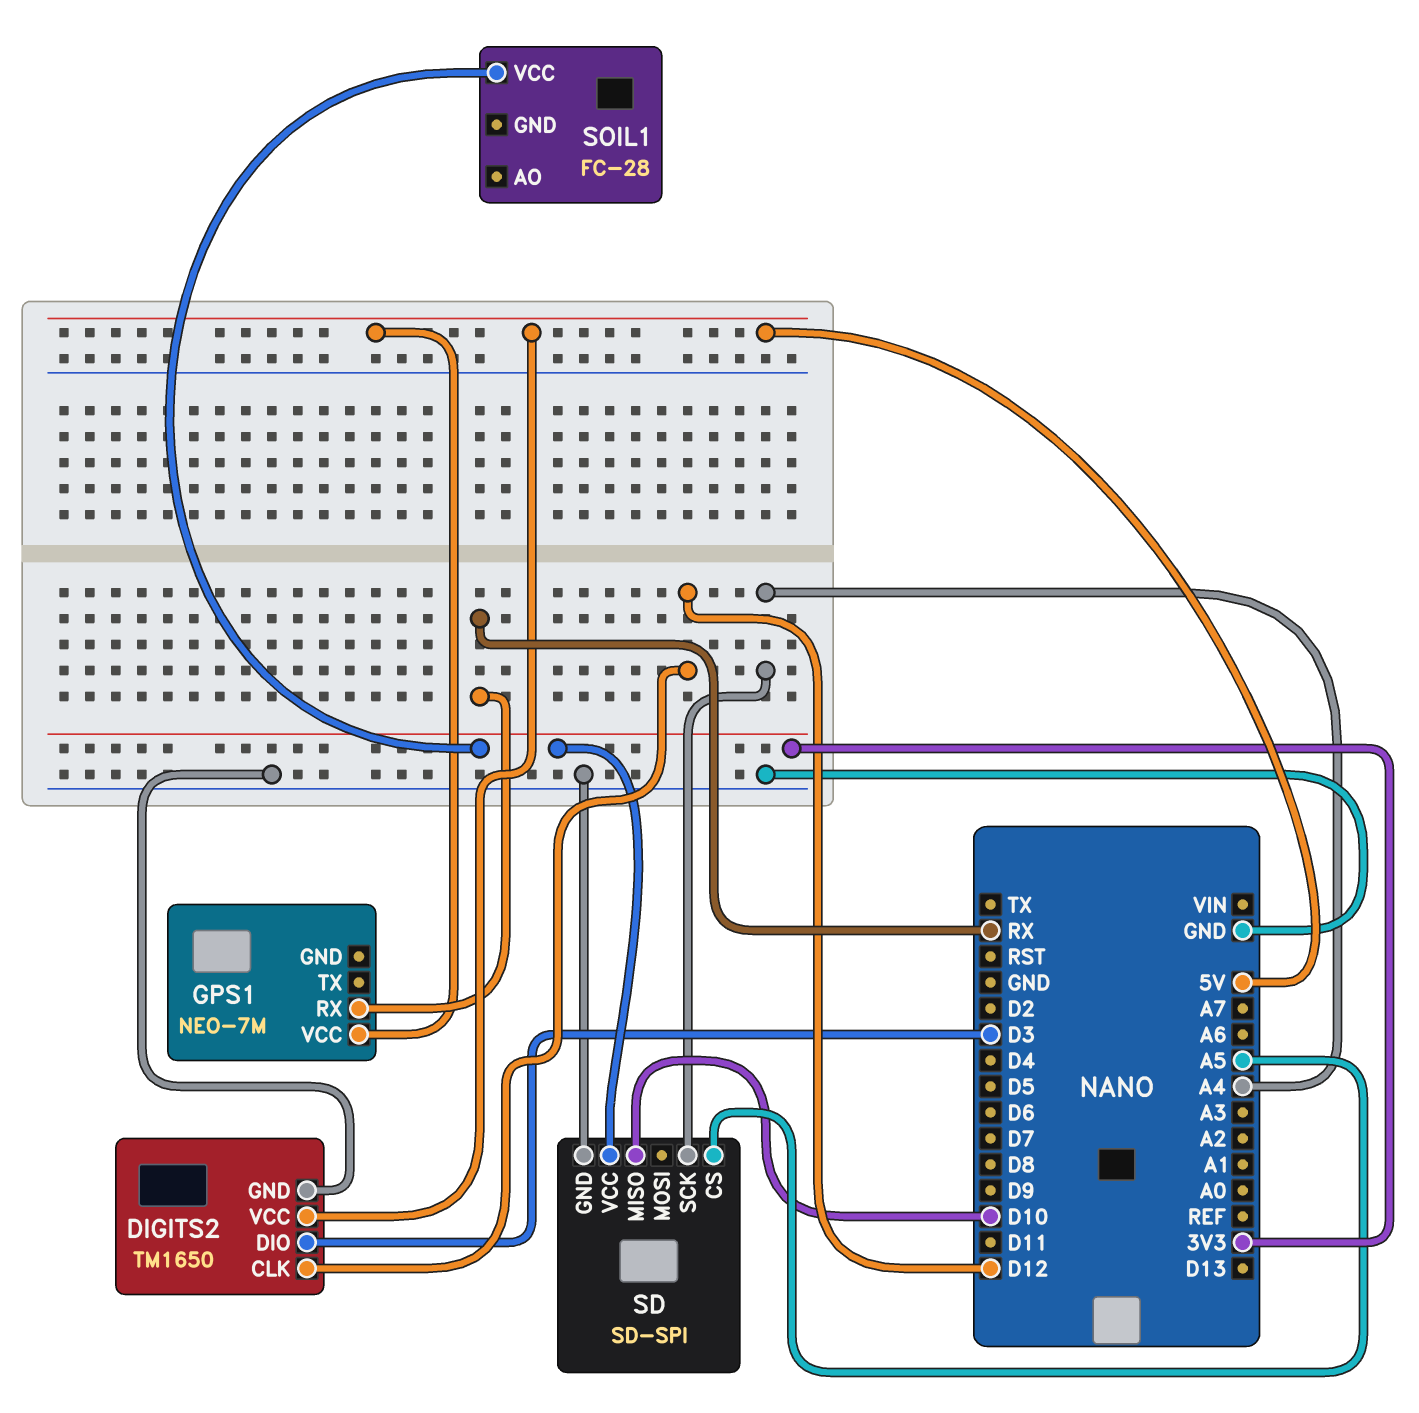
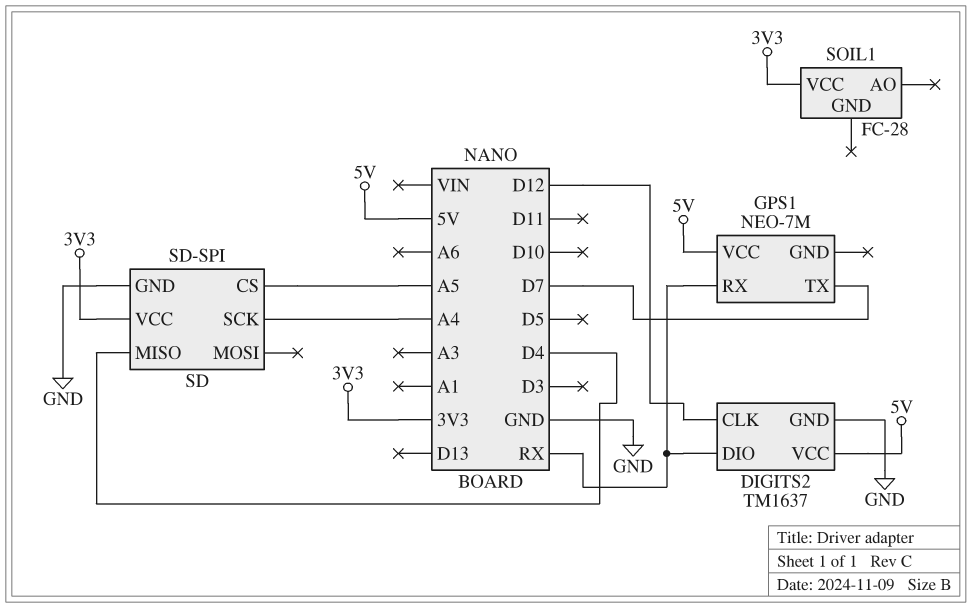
DIGITS2: TM1650 -> TM1637
DIGITS2 pin DIO: D3 -> RX
GPS1 pin TX: none -> D7
SD pin MISO: D10 -> D4

